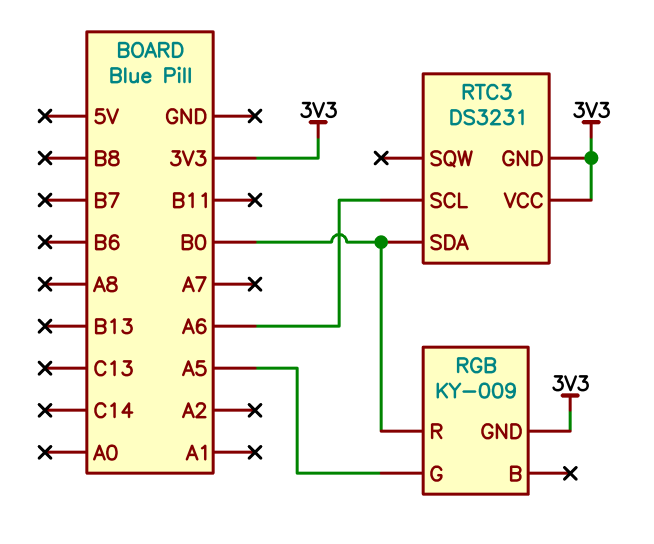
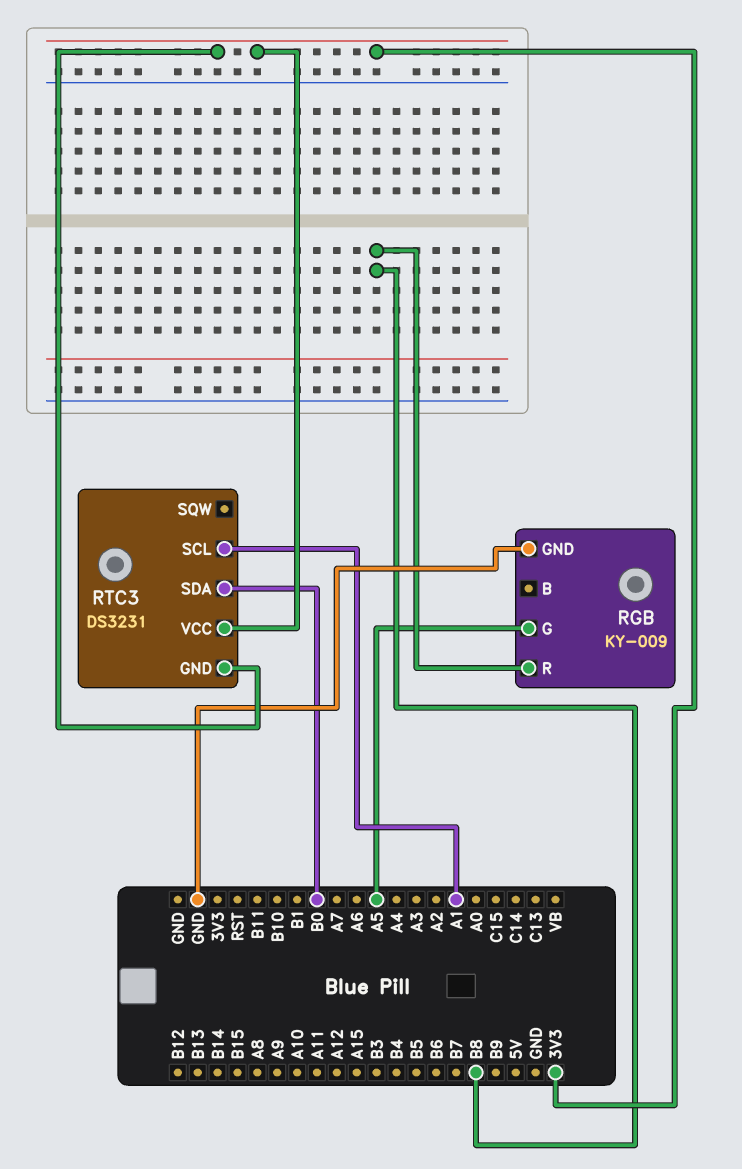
RGB pin GND: 3V3 -> GND
RGB pin R: B0 -> B8
RTC3 pin SCL: A6 -> A1

